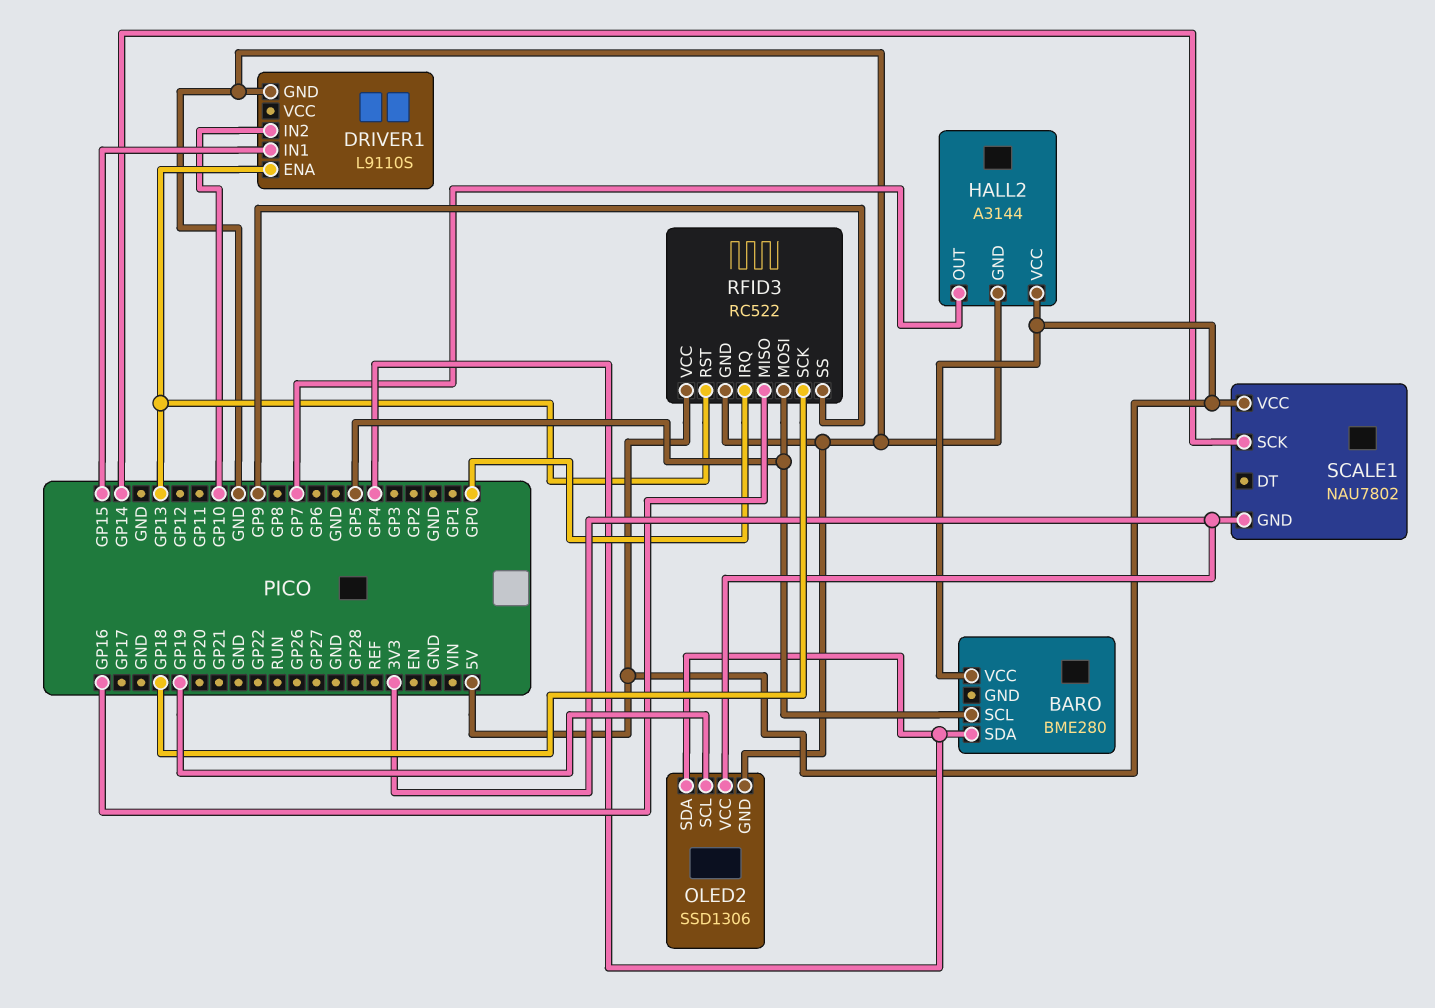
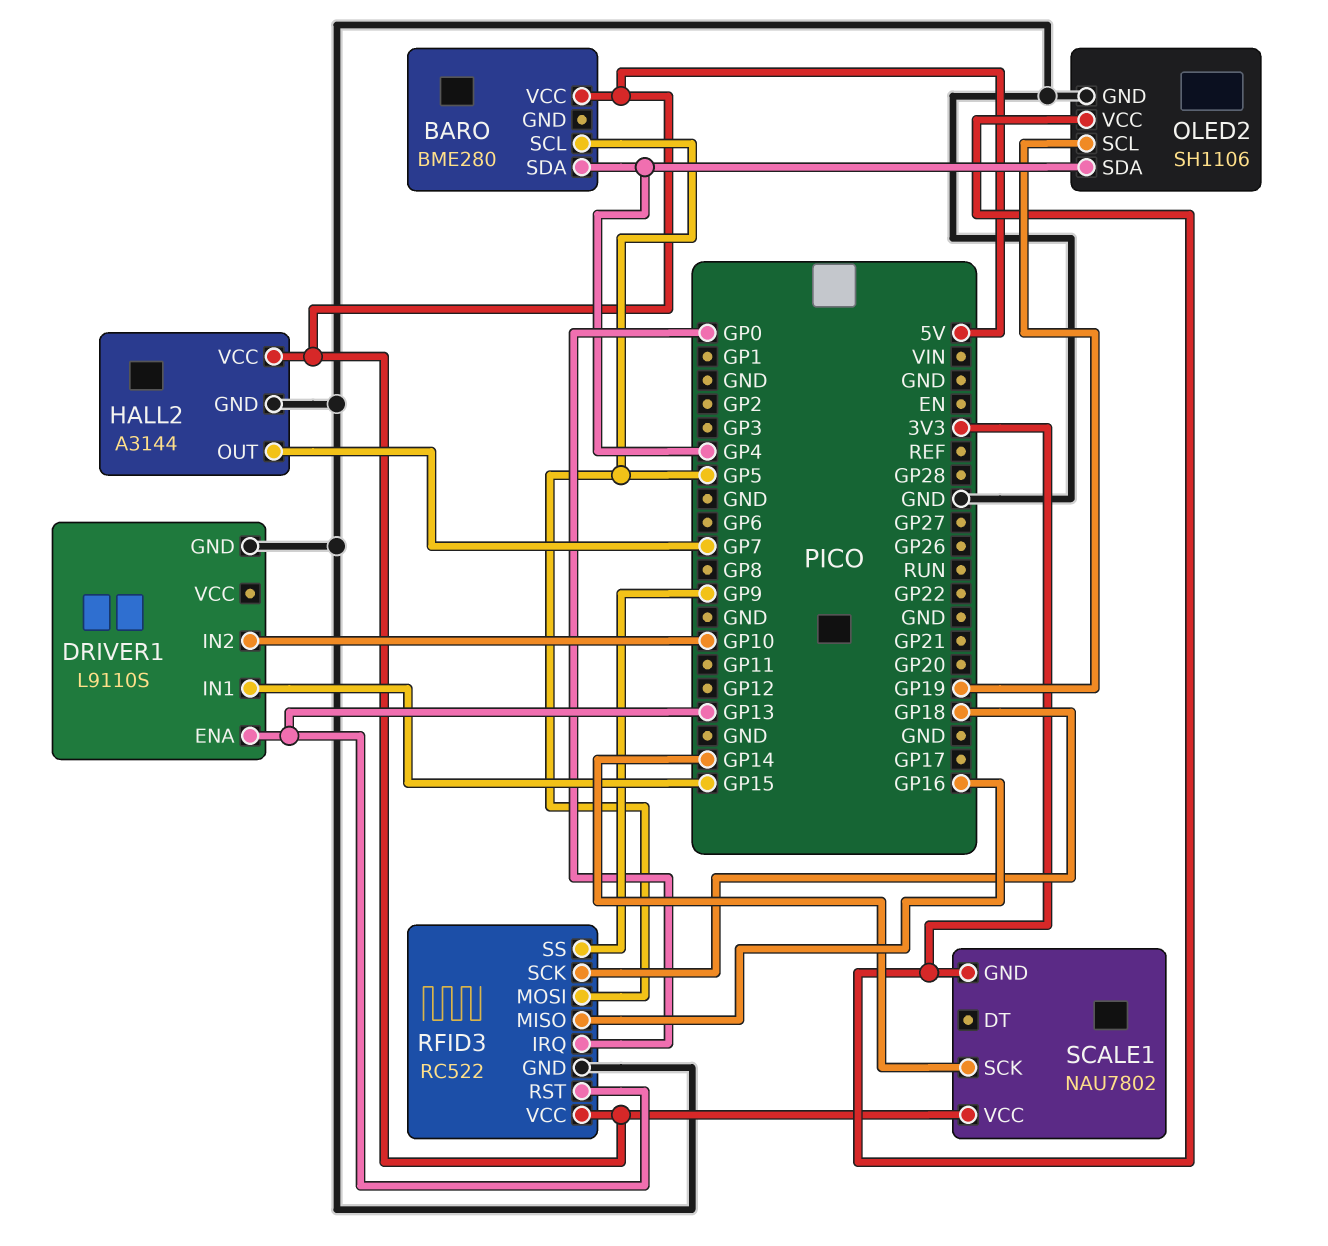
OLED2: SSD1306 -> SH1106

